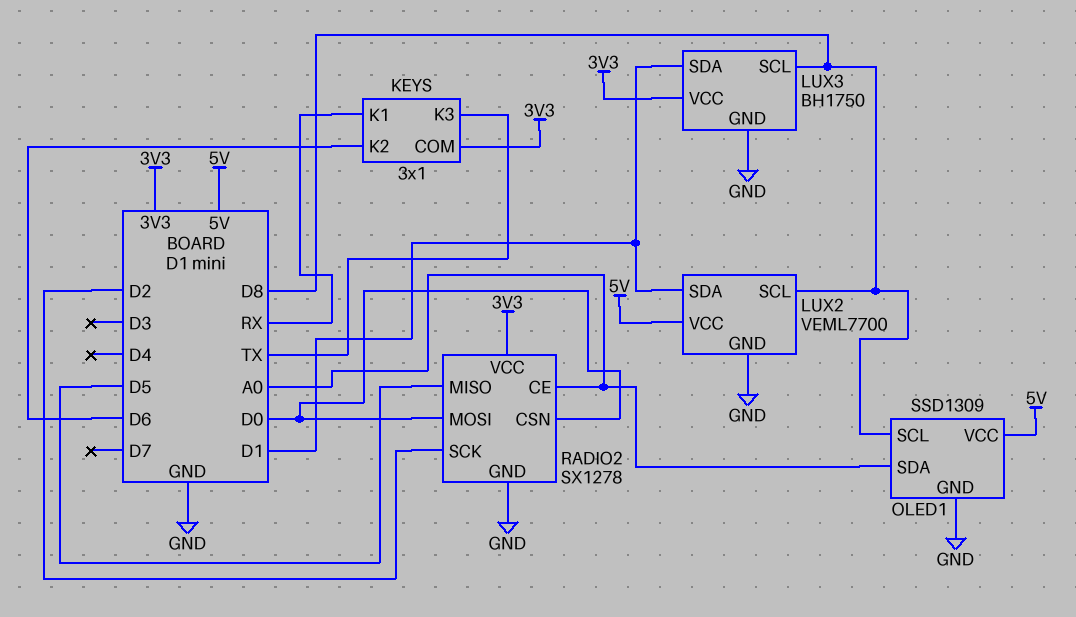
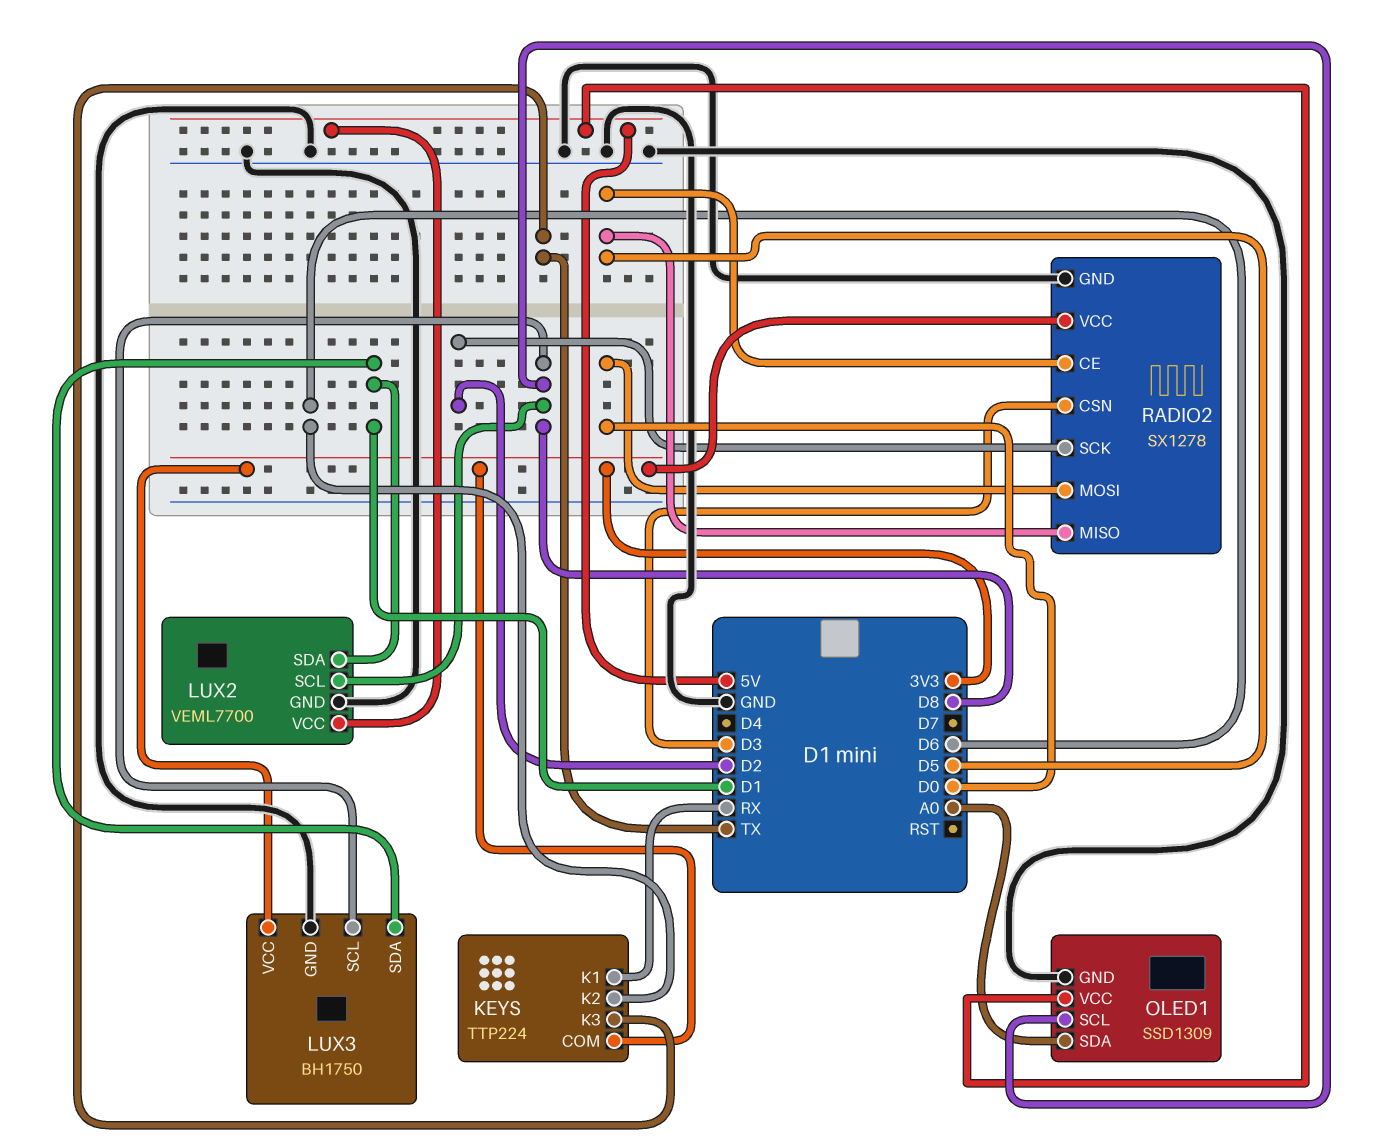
KEYS: 3x1 -> TTP224
RADIO2 pin CE: A0 -> D5
RADIO2 pin CSN: D0 -> D3

